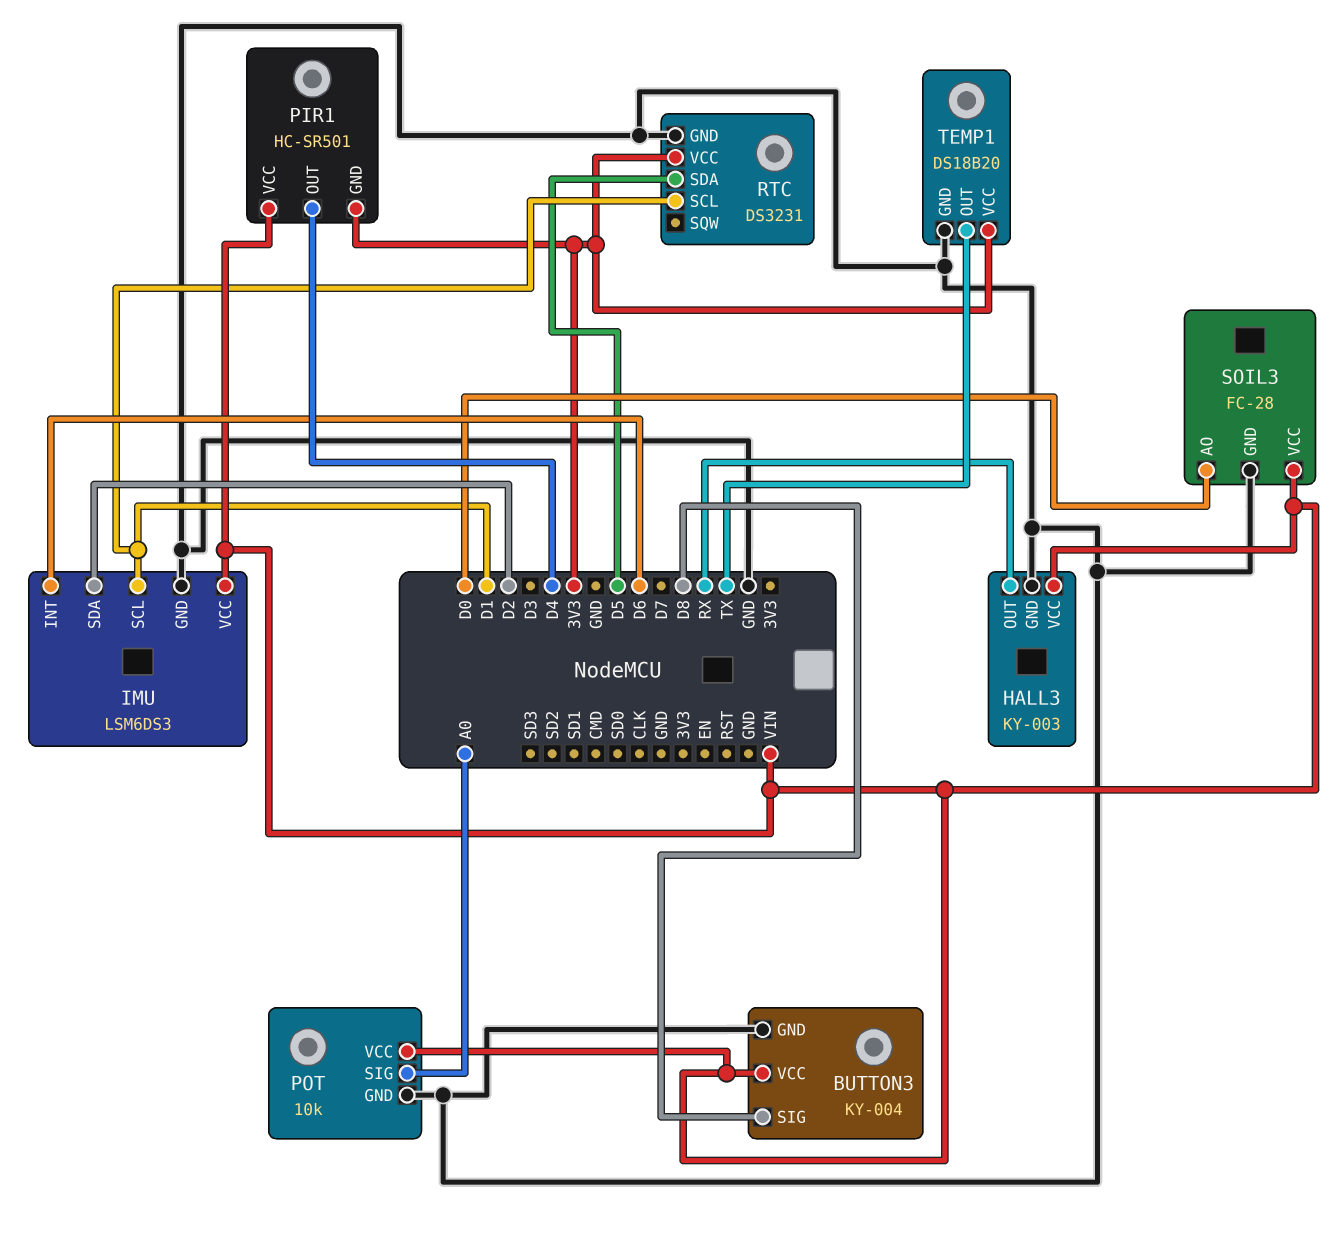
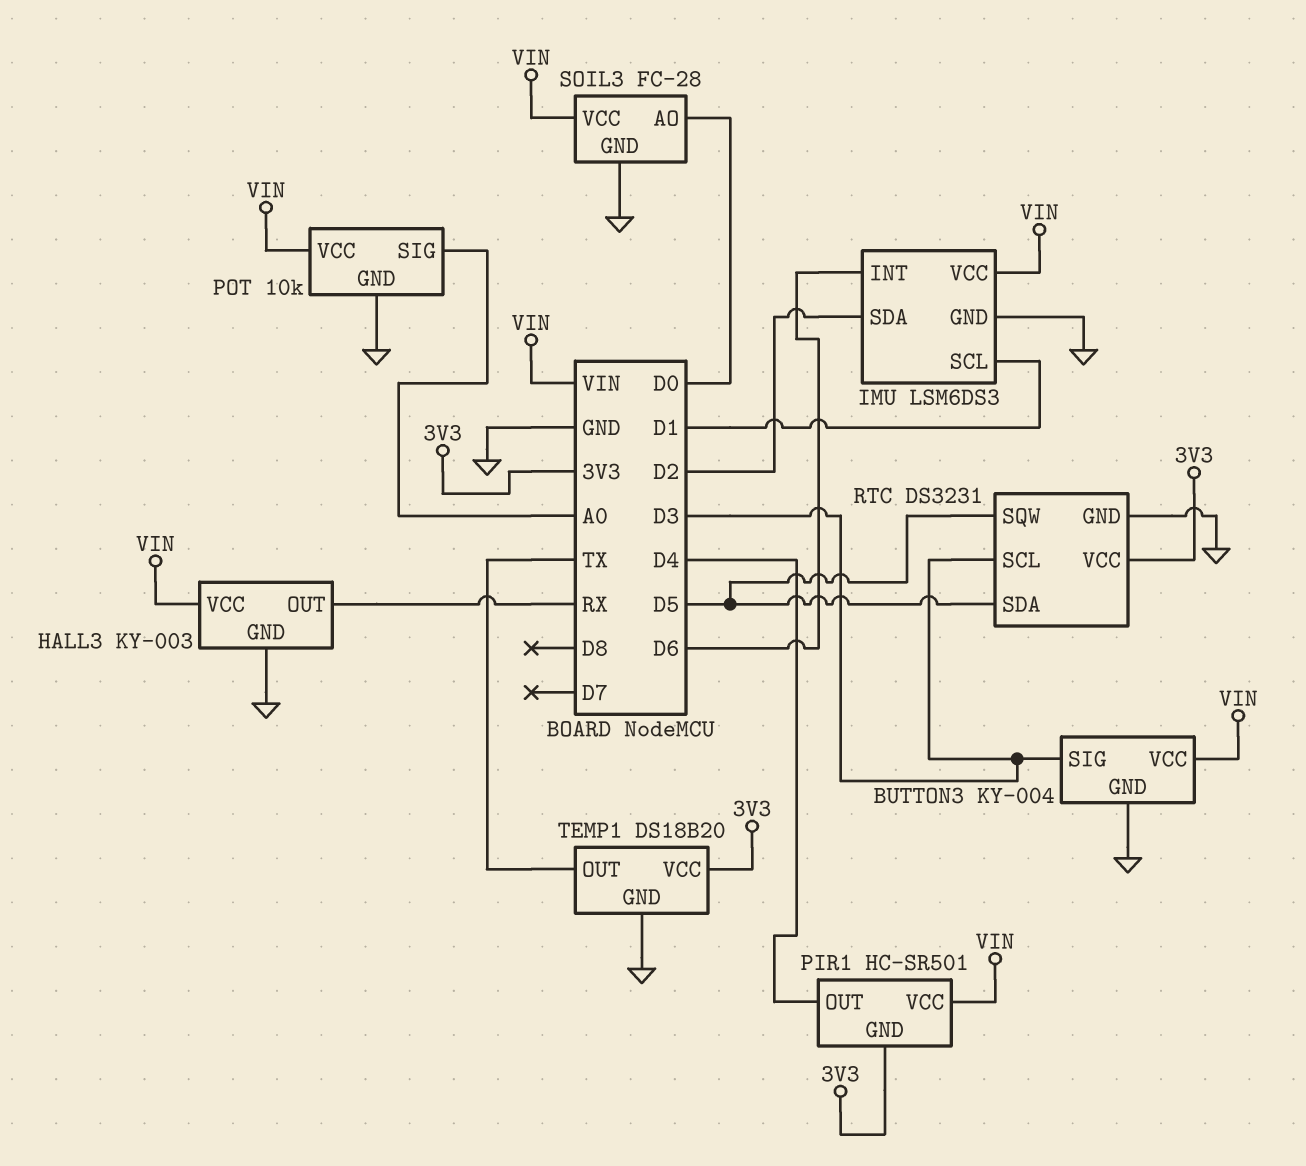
BUTTON3 pin SIG: D8 -> D3
RTC pin SCL: D1 -> D3
RTC pin SQW: none -> D5

